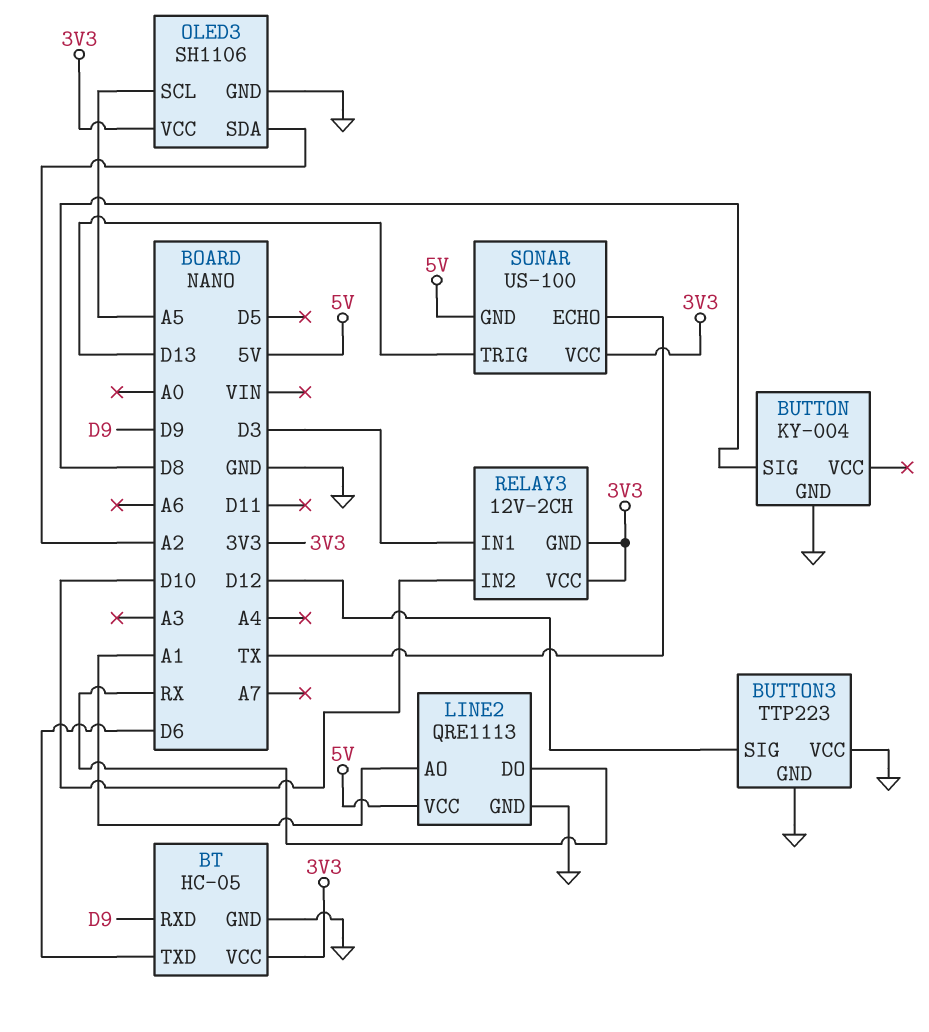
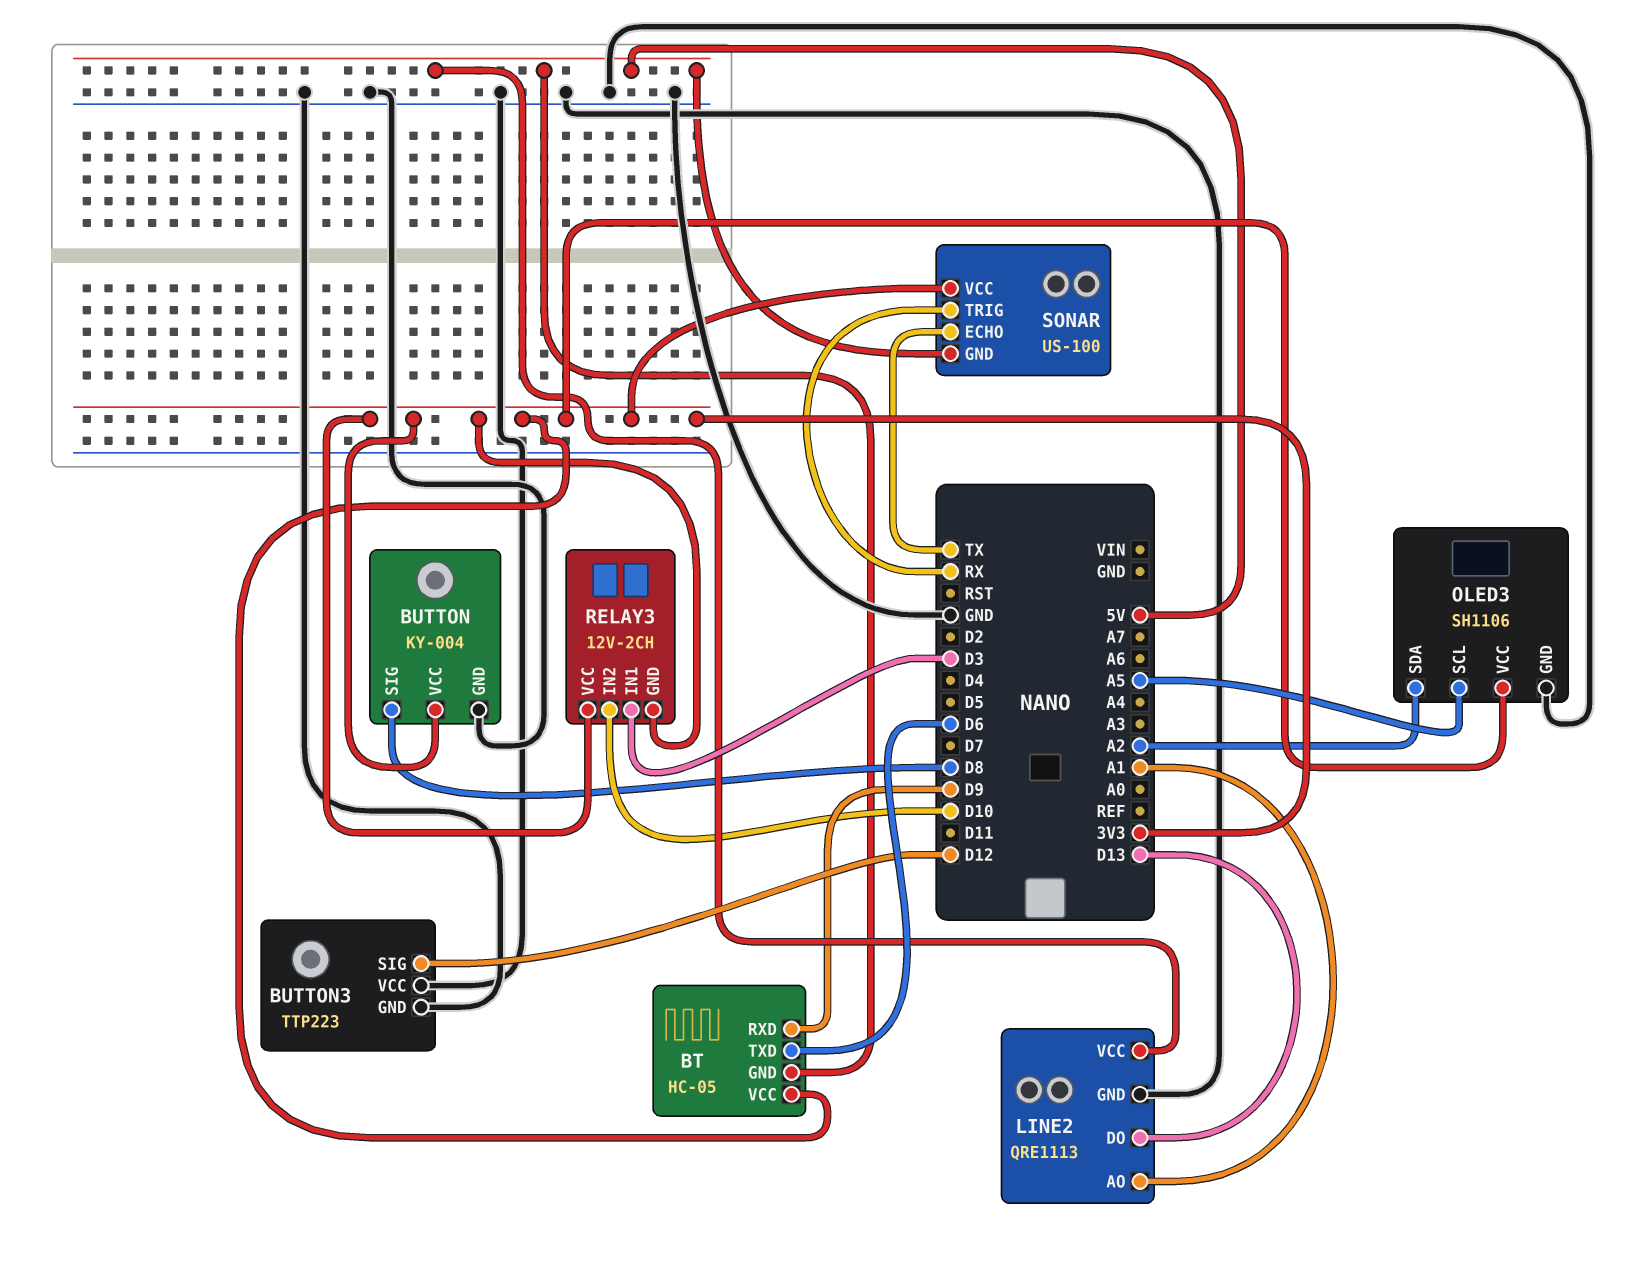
BT pin GND: GND -> 5V
BUTTON pin VCC: none -> 3V3
LINE2 pin DO: RX -> D13
SONAR pin TRIG: D13 -> RX

